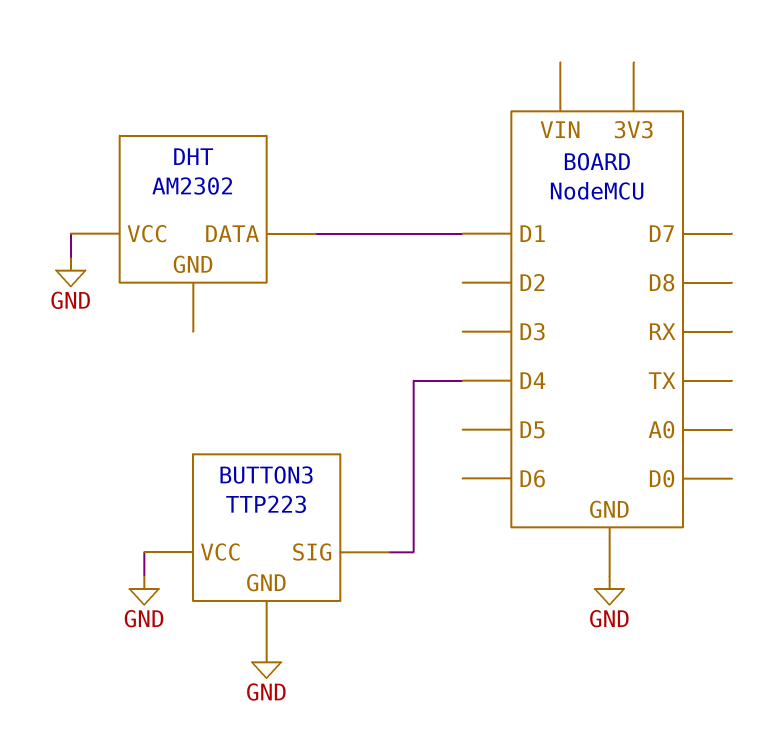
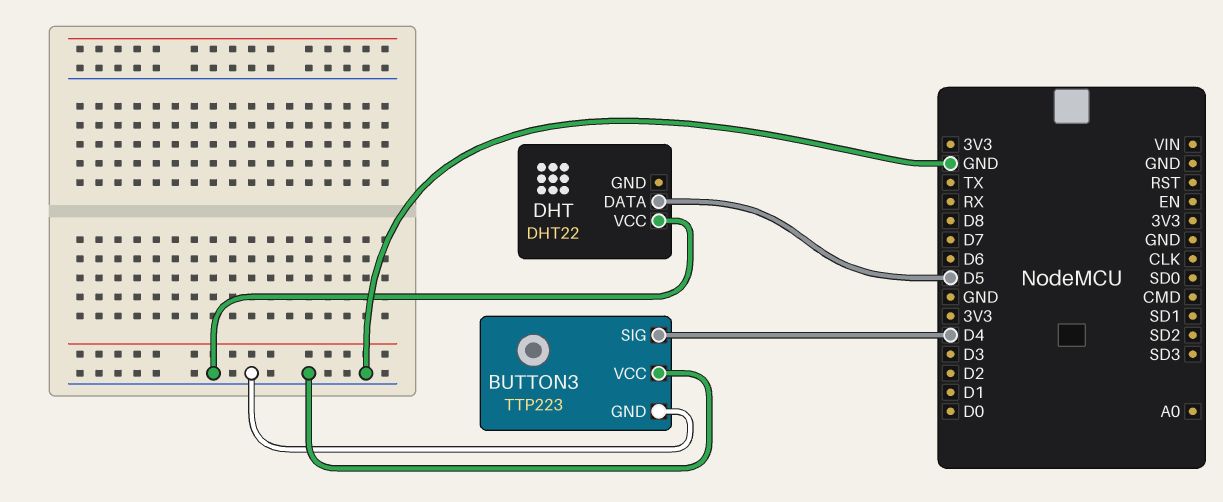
DHT: AM2302 -> DHT22
DHT pin DATA: D1 -> D5

